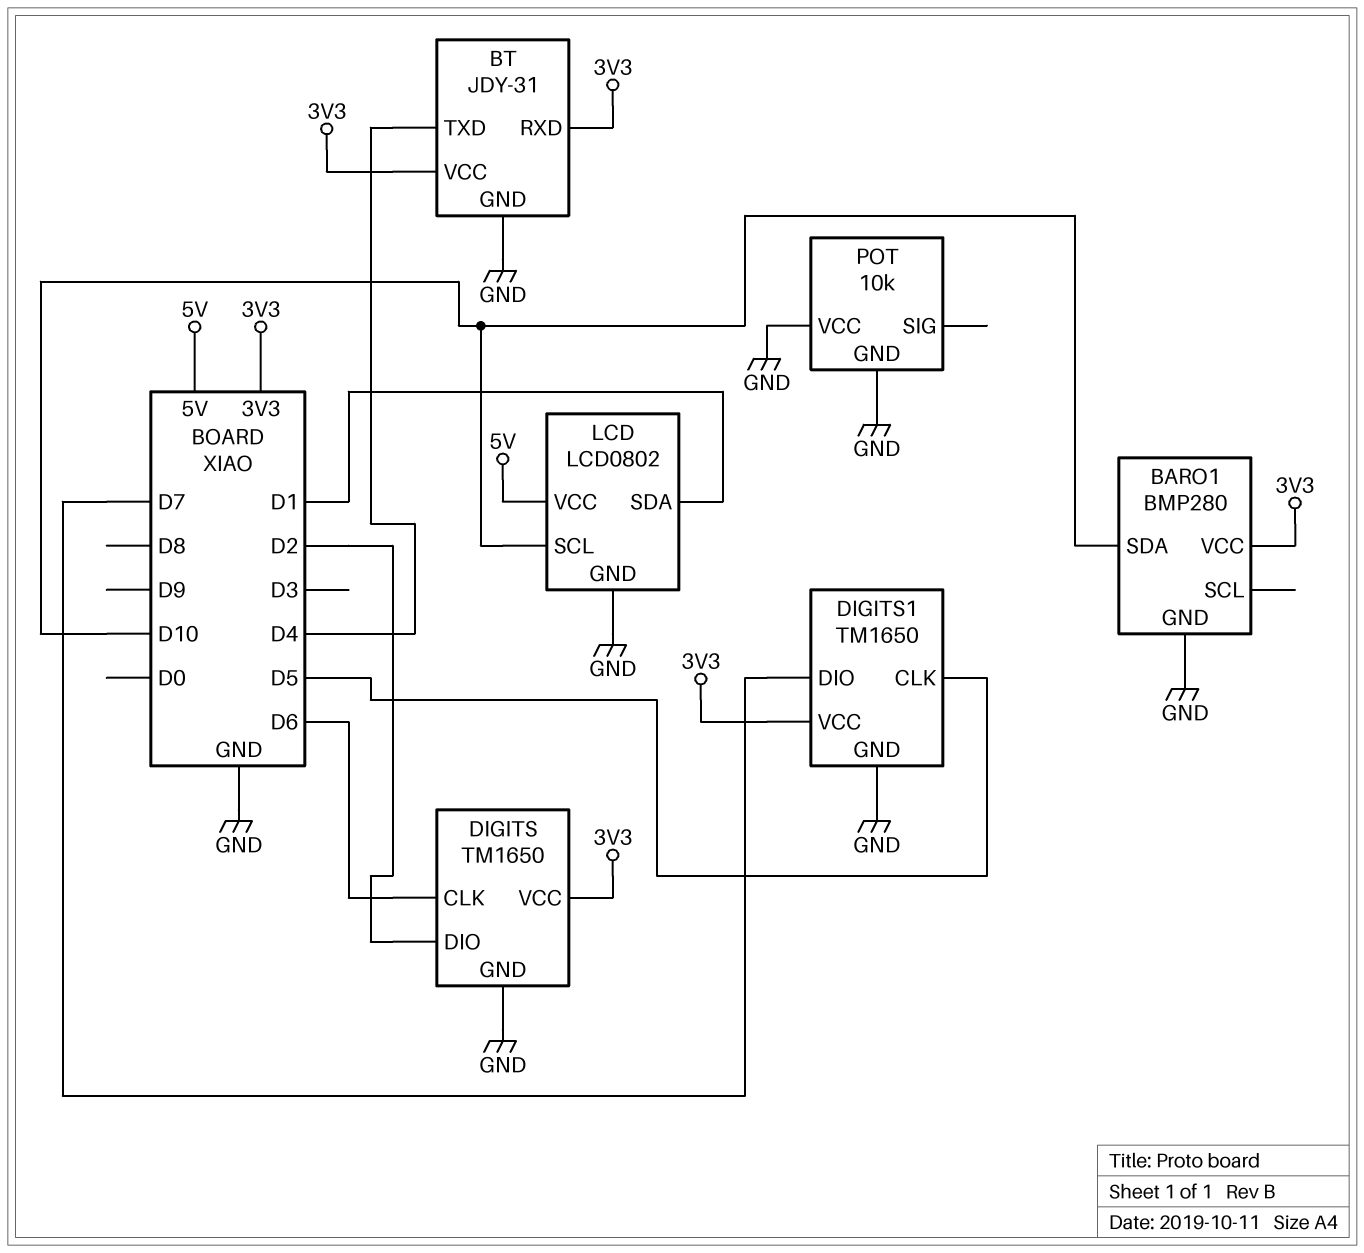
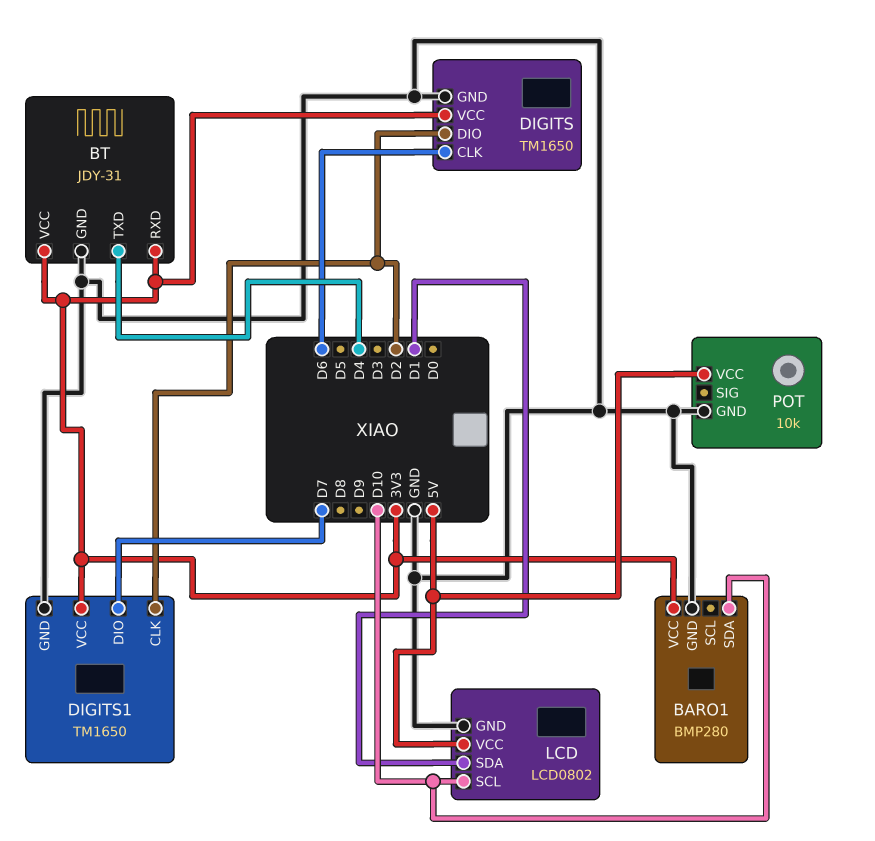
DIGITS1 pin CLK: D5 -> D2
POT pin VCC: GND -> 5V

